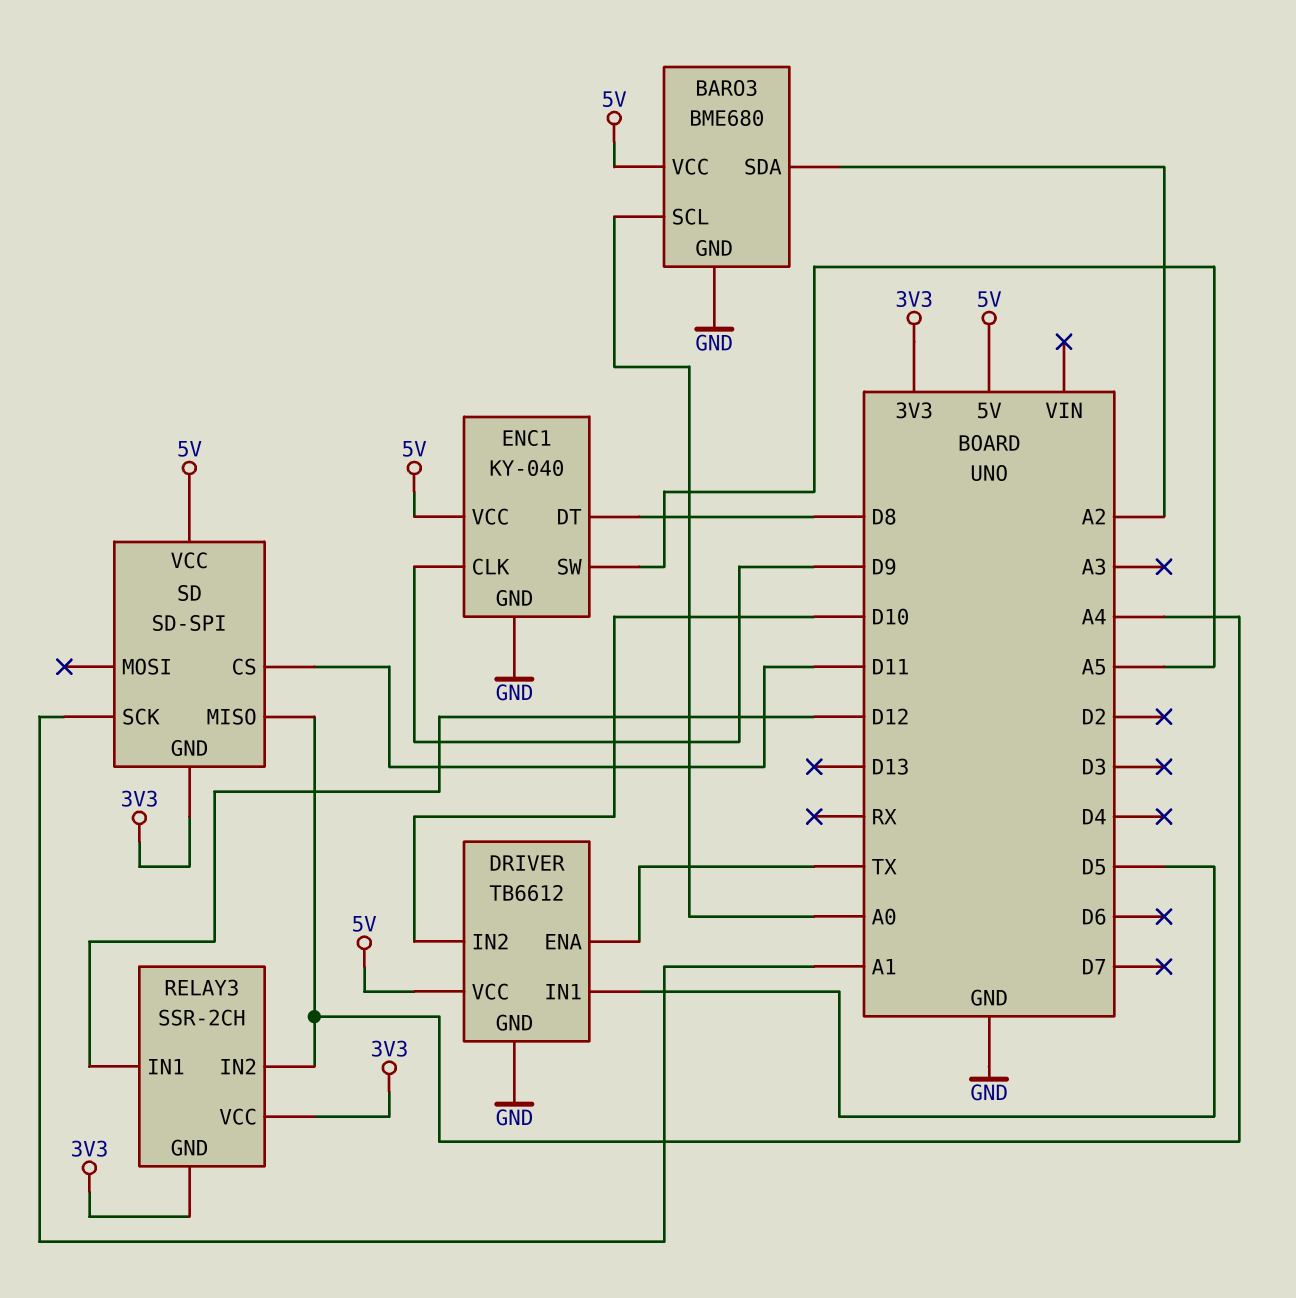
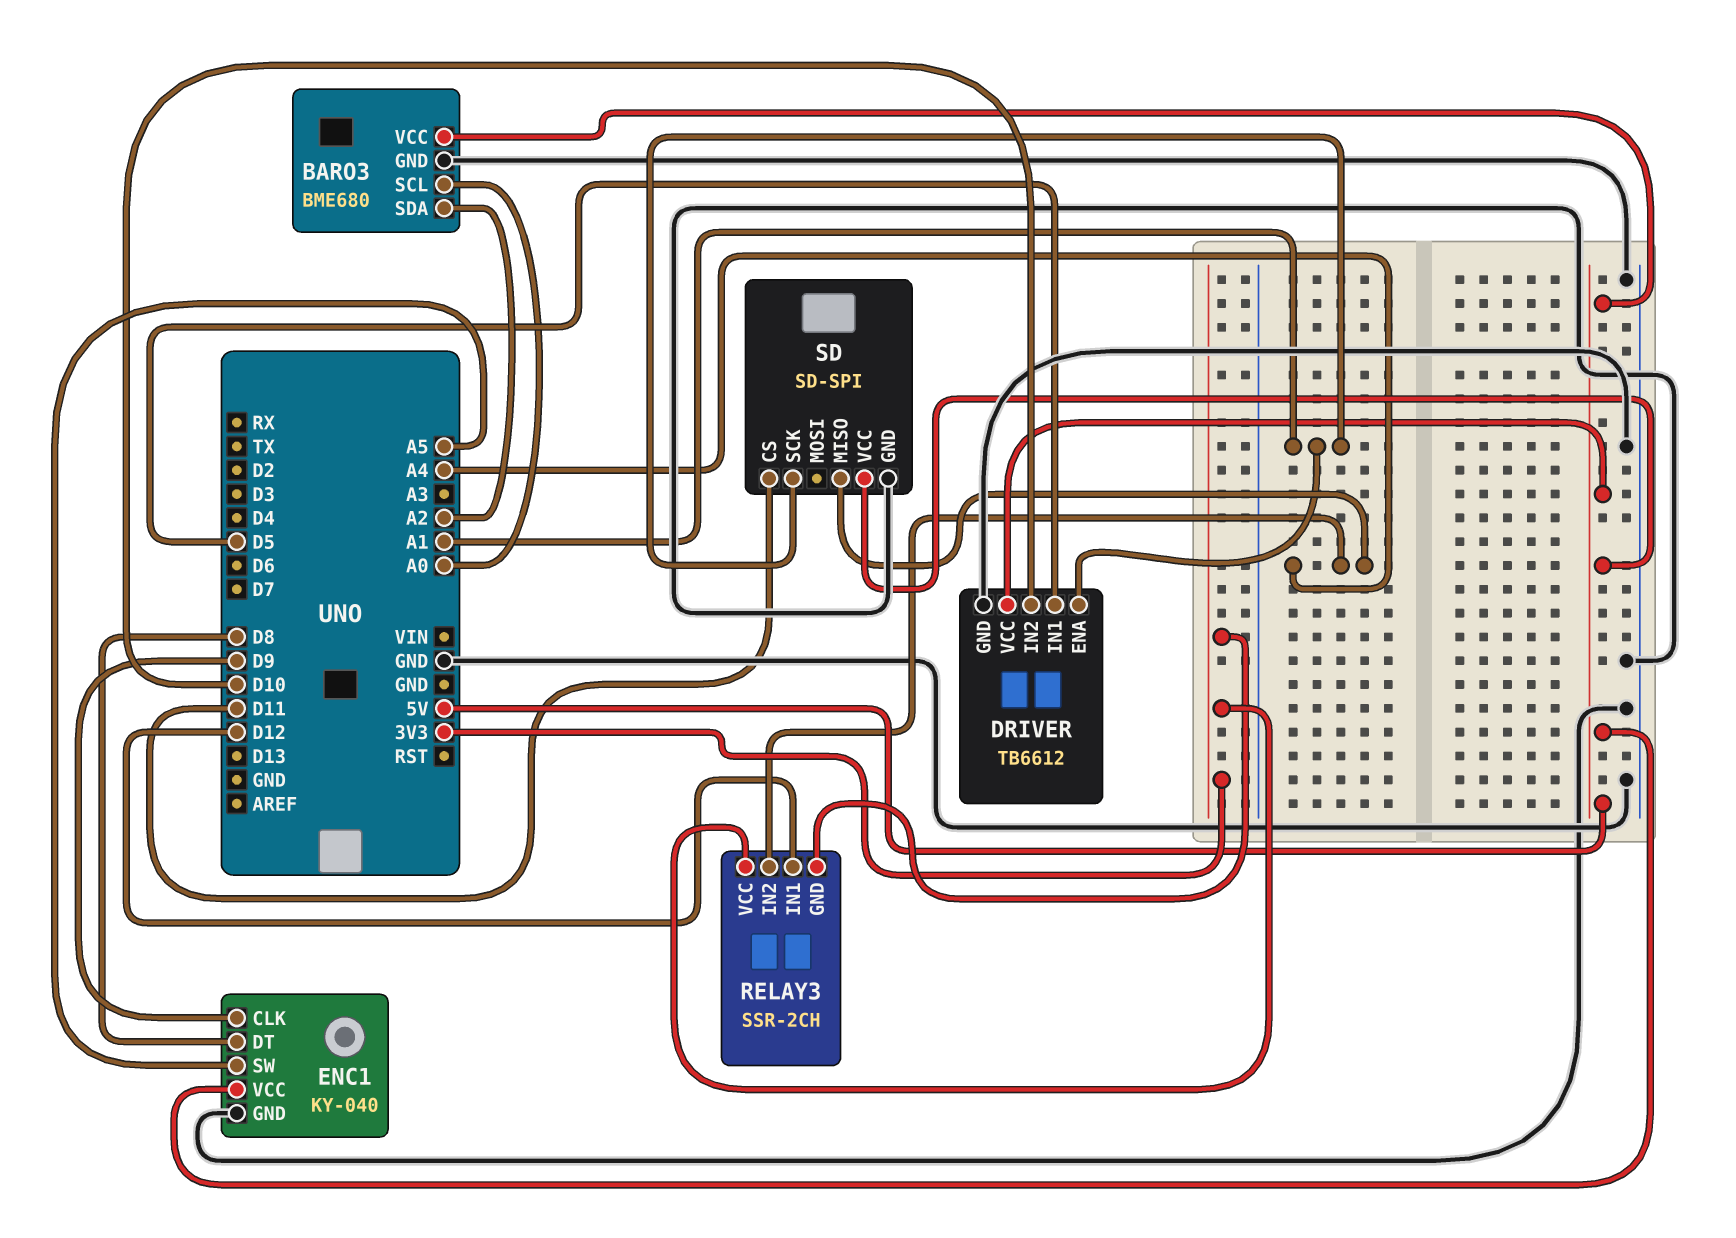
DRIVER pin ENA: TX -> A1
SD pin GND: 3V3 -> GND

